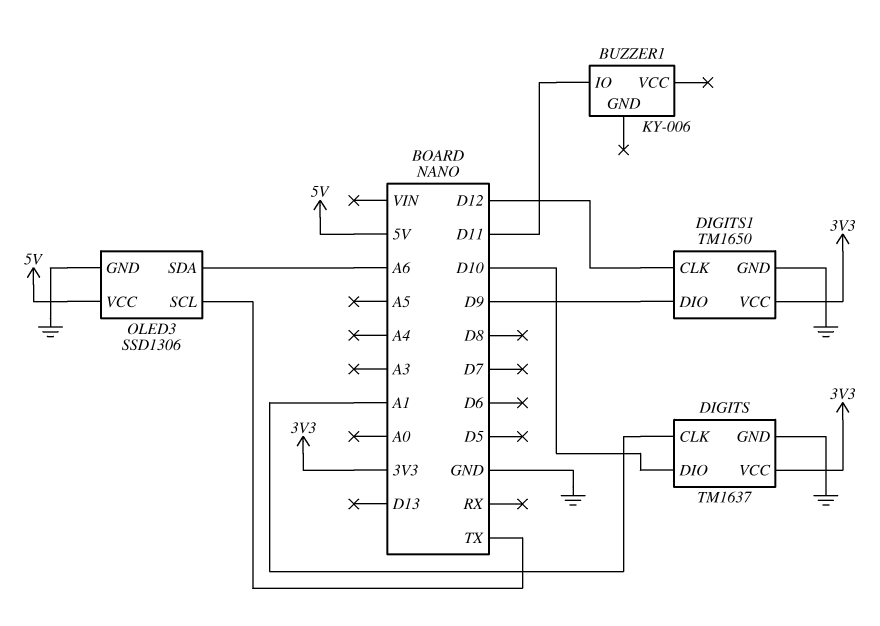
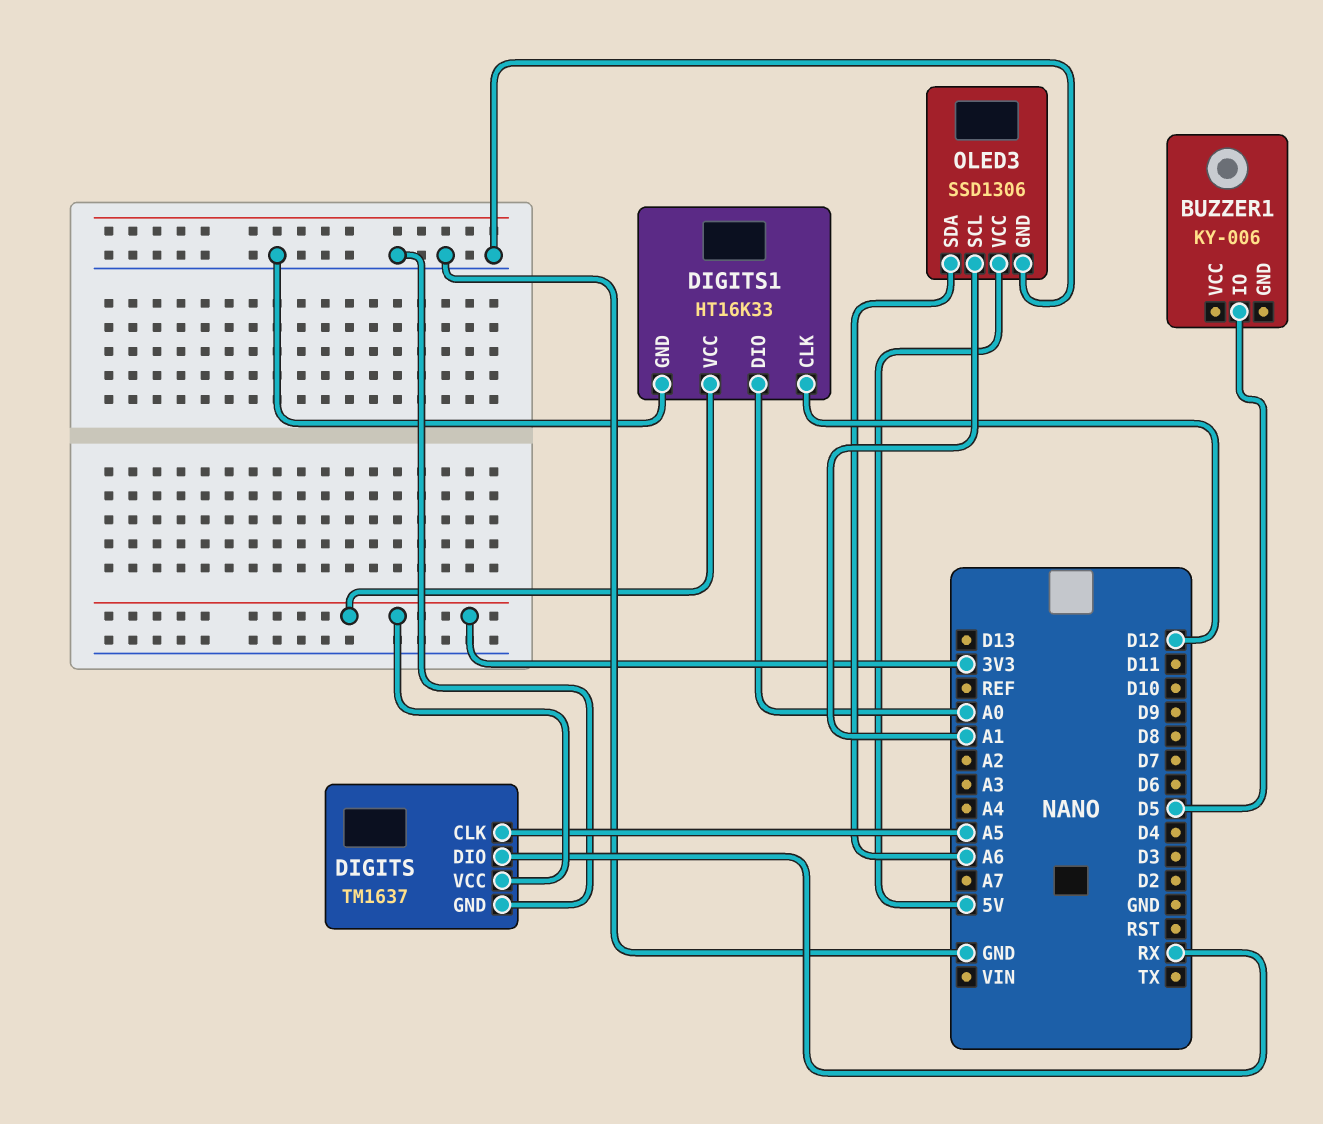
BUZZER1 pin IO: D11 -> D5
DIGITS pin CLK: A1 -> A5
DIGITS pin DIO: D10 -> RX
DIGITS1: TM1650 -> HT16K33
DIGITS1 pin DIO: D9 -> A0
OLED3 pin SCL: TX -> A1

